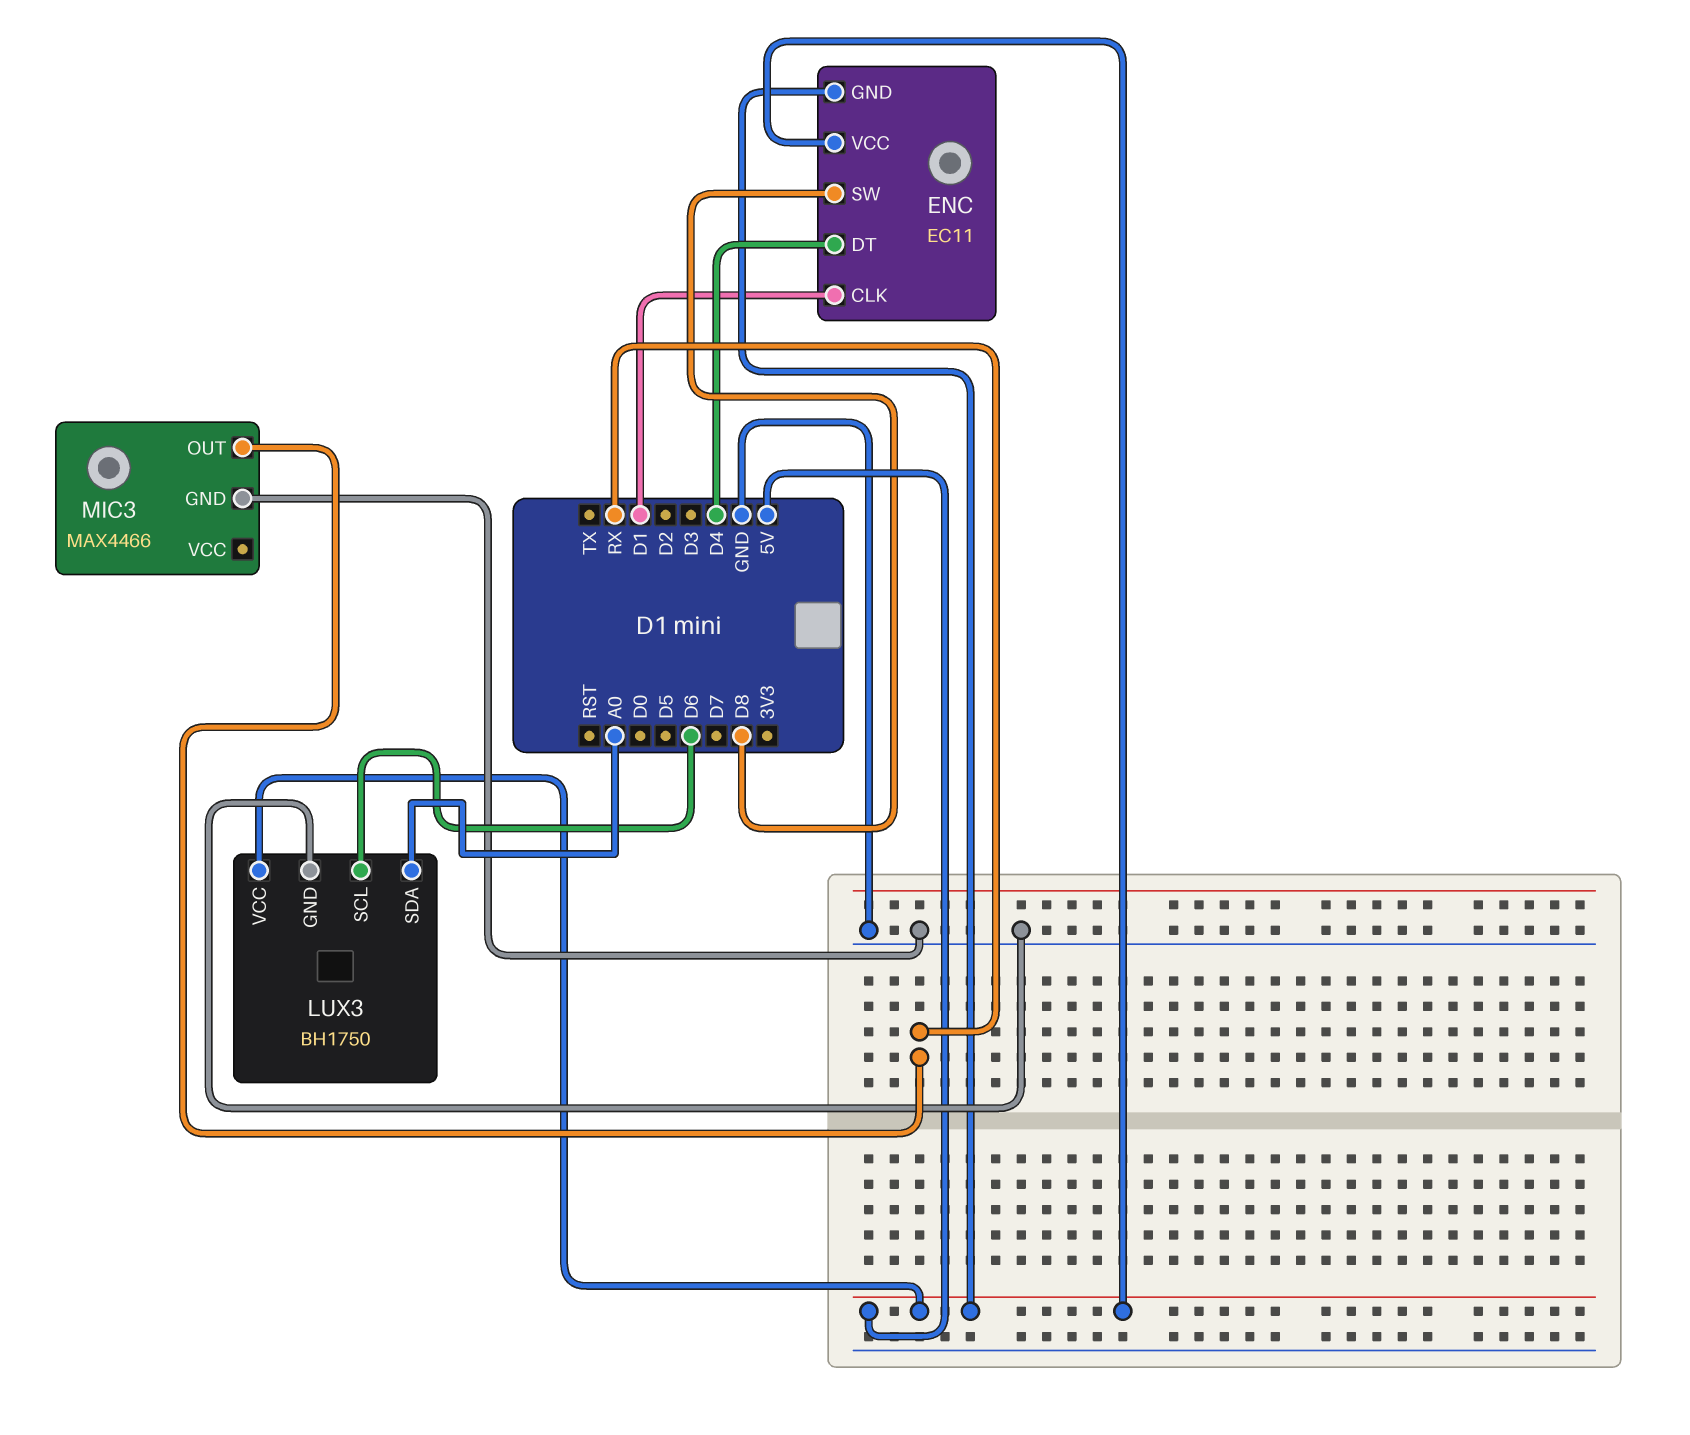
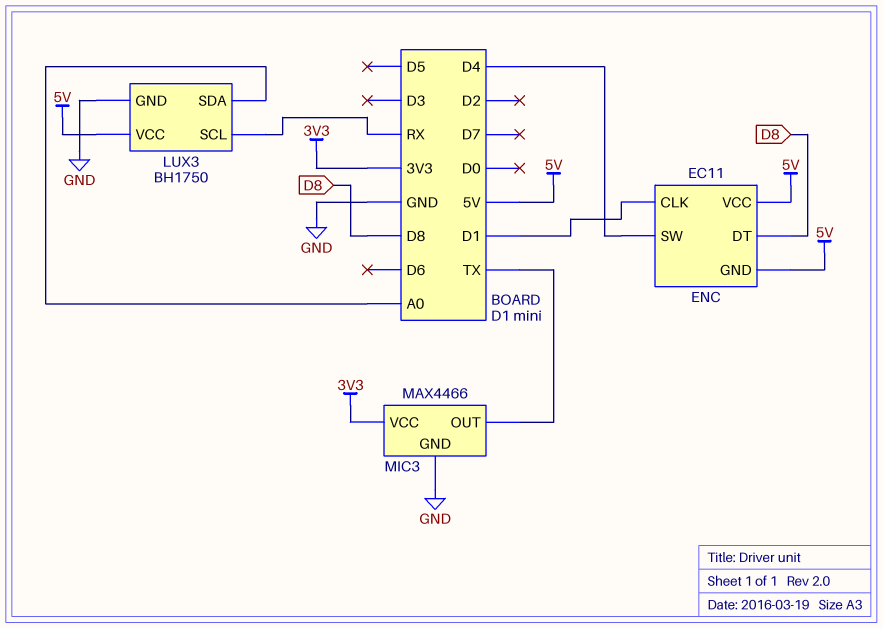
ENC pin DT: D4 -> D8
ENC pin SW: D8 -> D4
LUX3 pin SCL: D6 -> RX
MIC3 pin OUT: RX -> TX
MIC3 pin VCC: none -> 3V3

